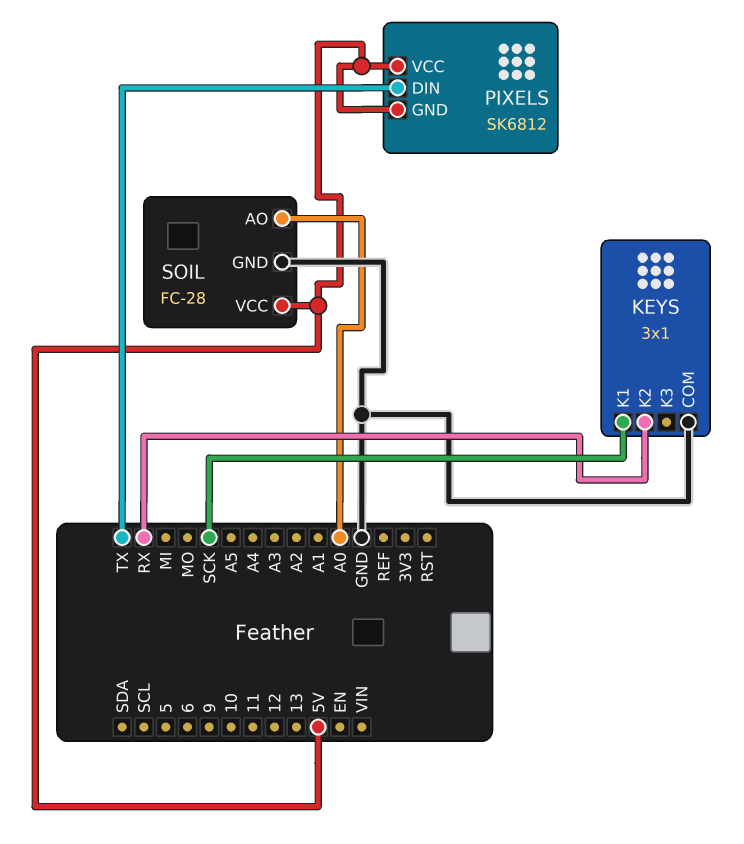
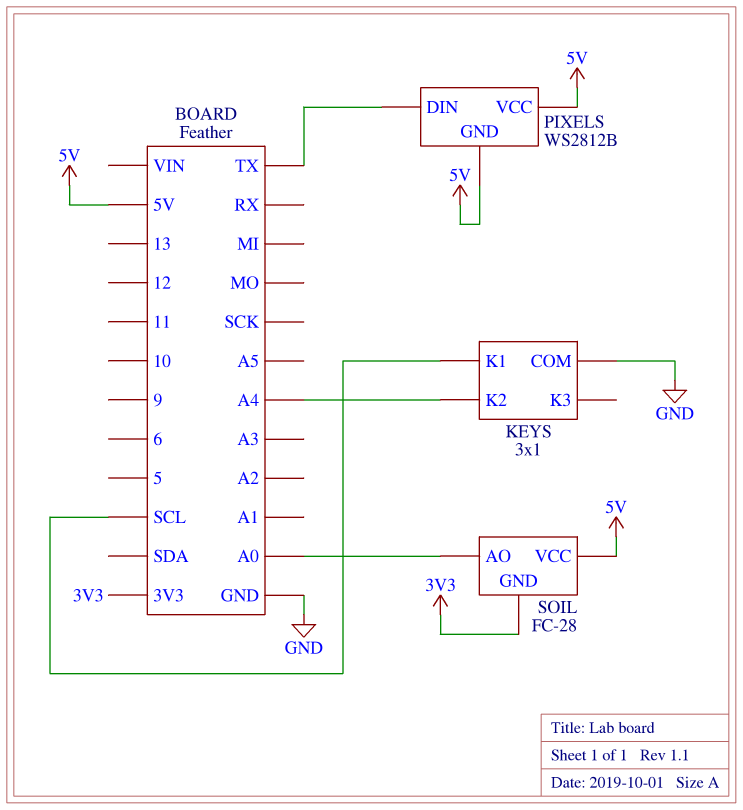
KEYS pin K1: SCK -> SCL
KEYS pin K2: RX -> A4
PIXELS: SK6812 -> WS2812B
SOIL pin GND: GND -> 3V3

